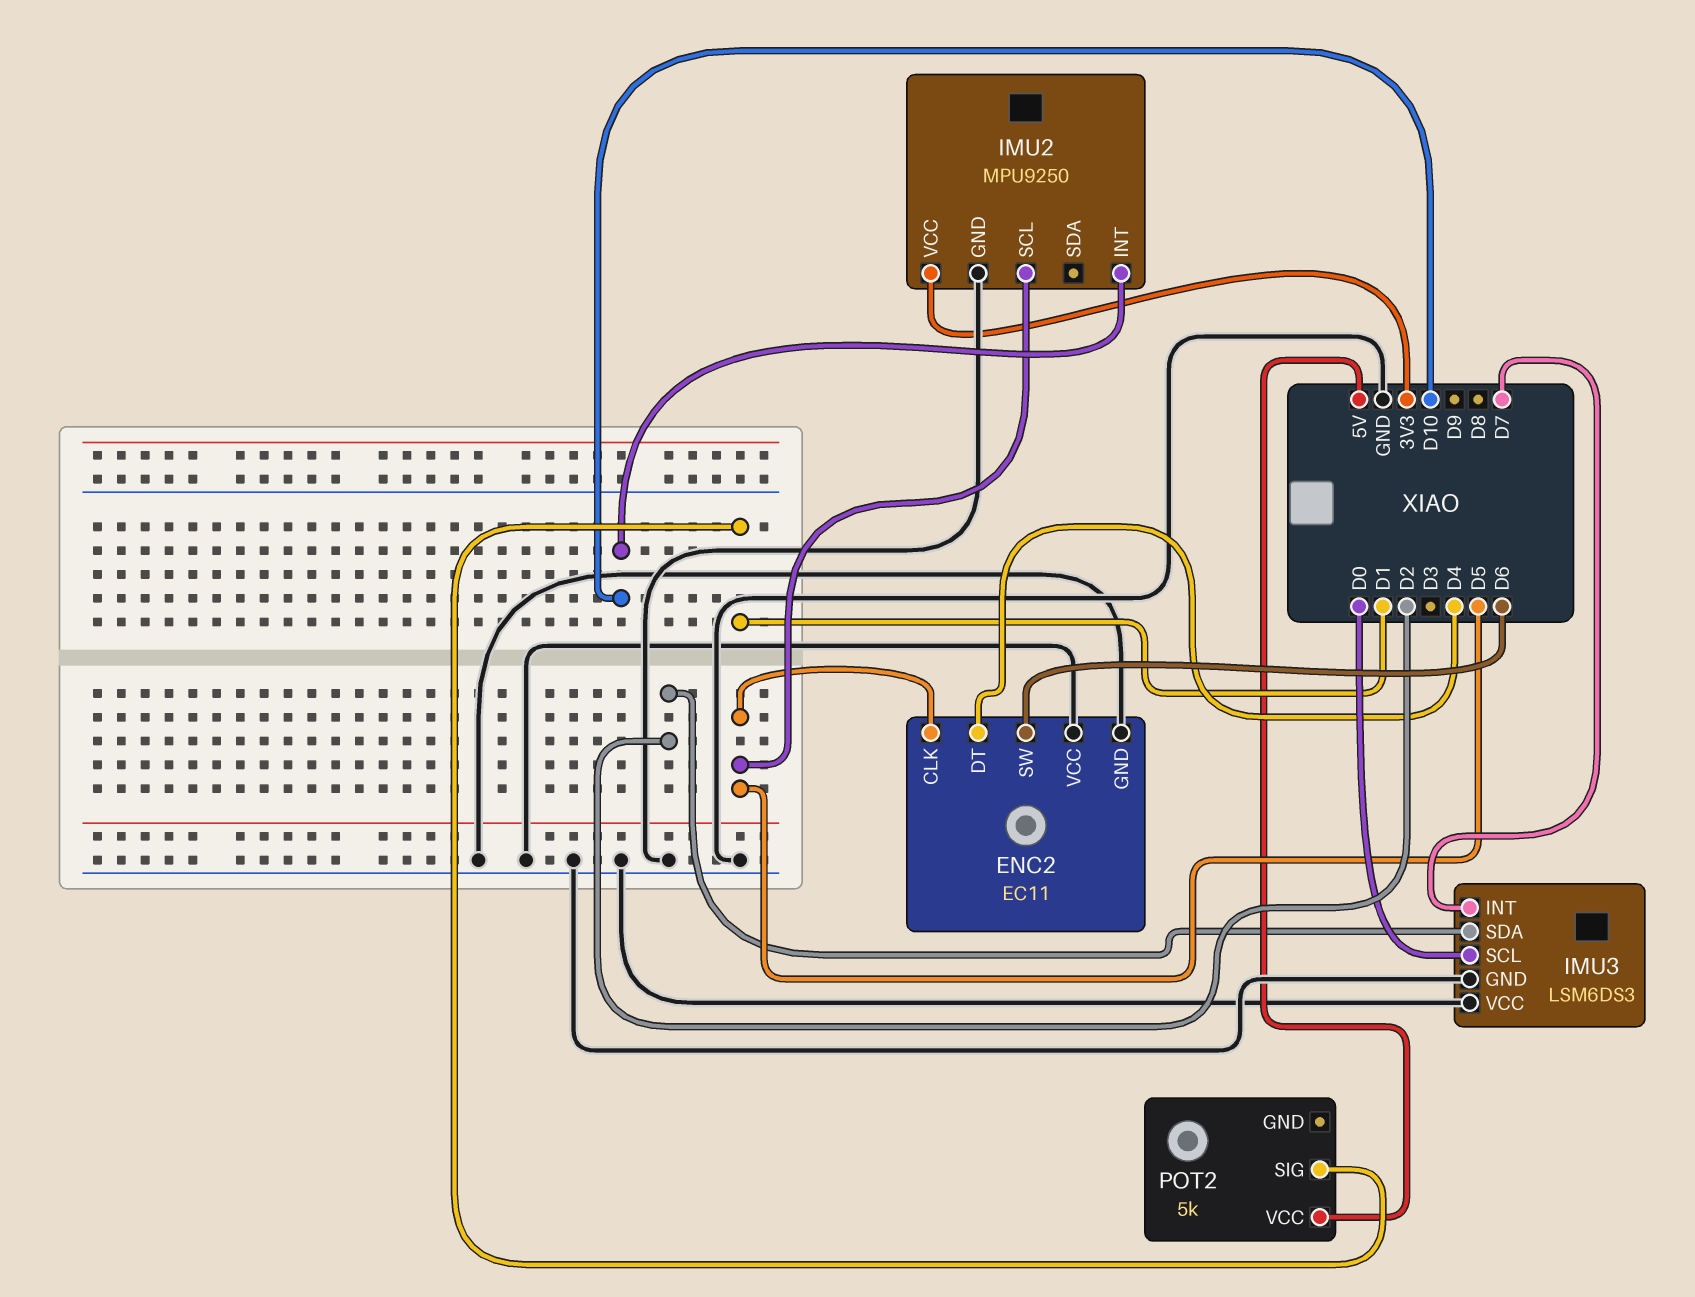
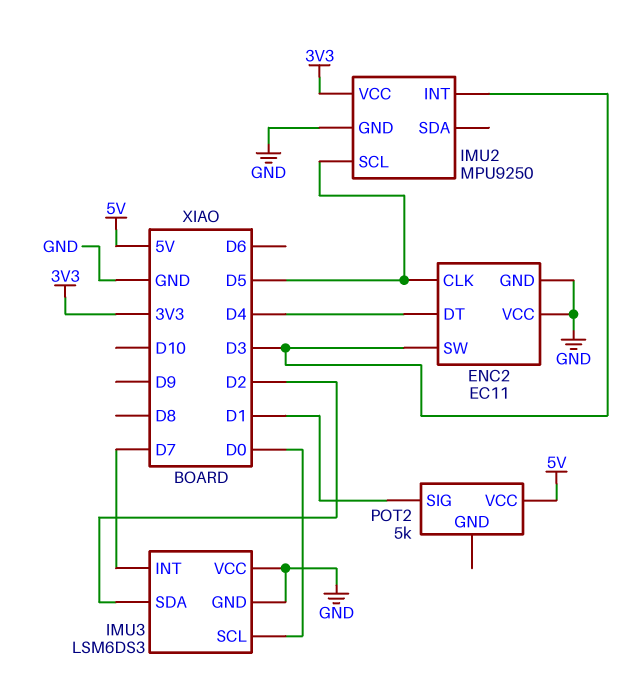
ENC2 pin SW: D6 -> D3
IMU2 pin INT: D10 -> D3

